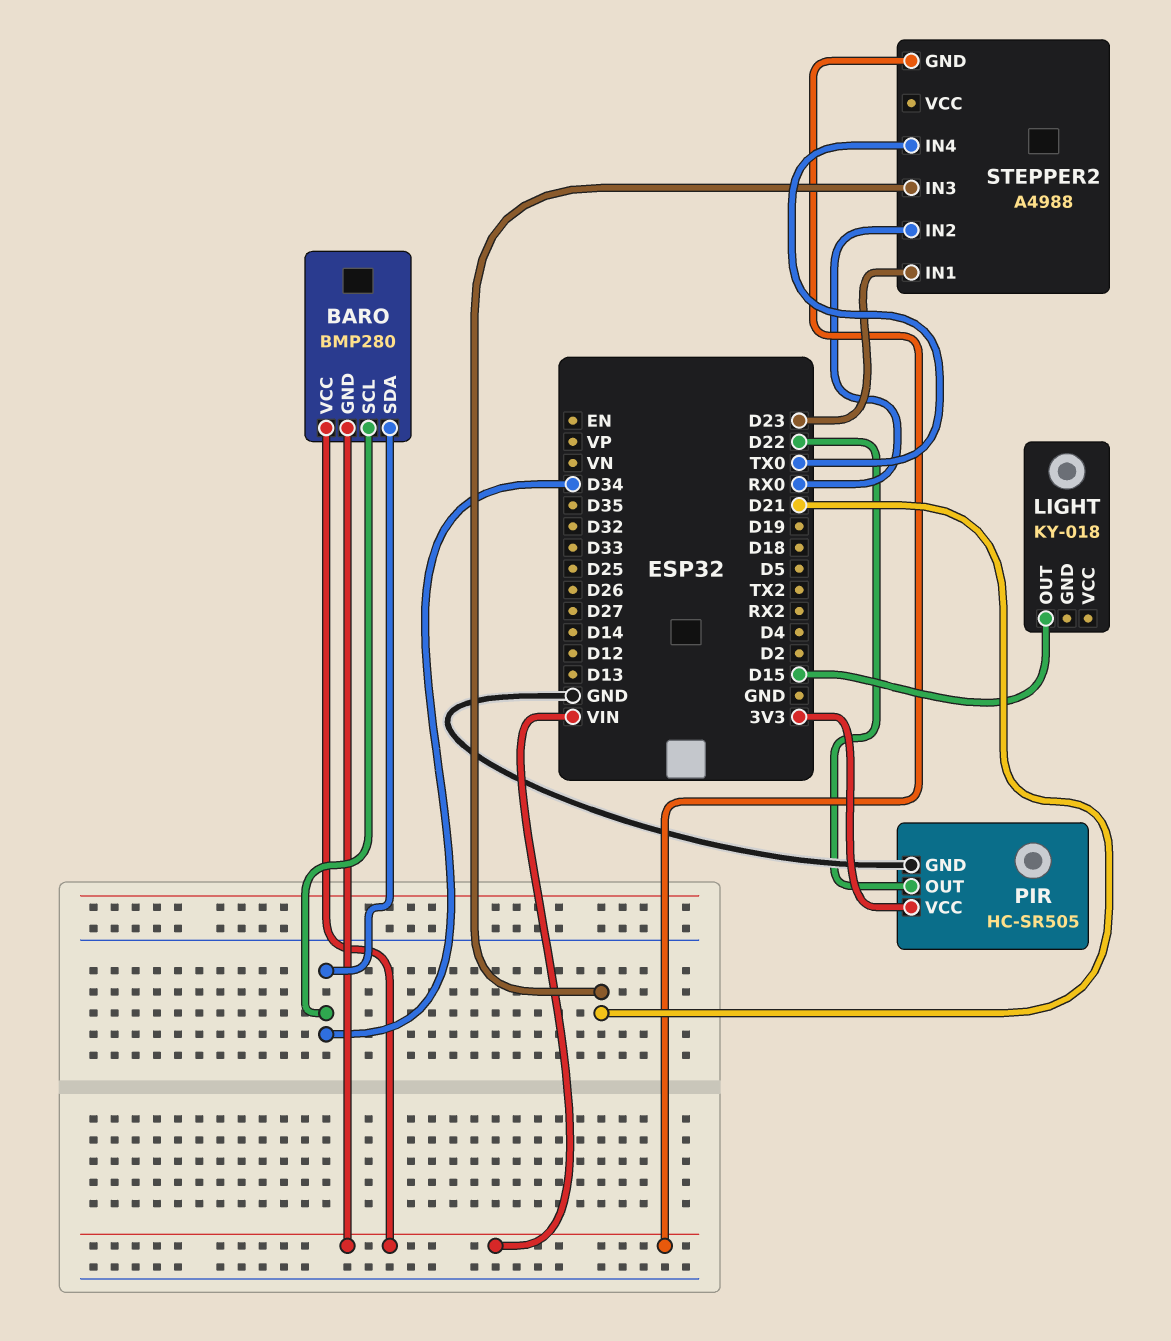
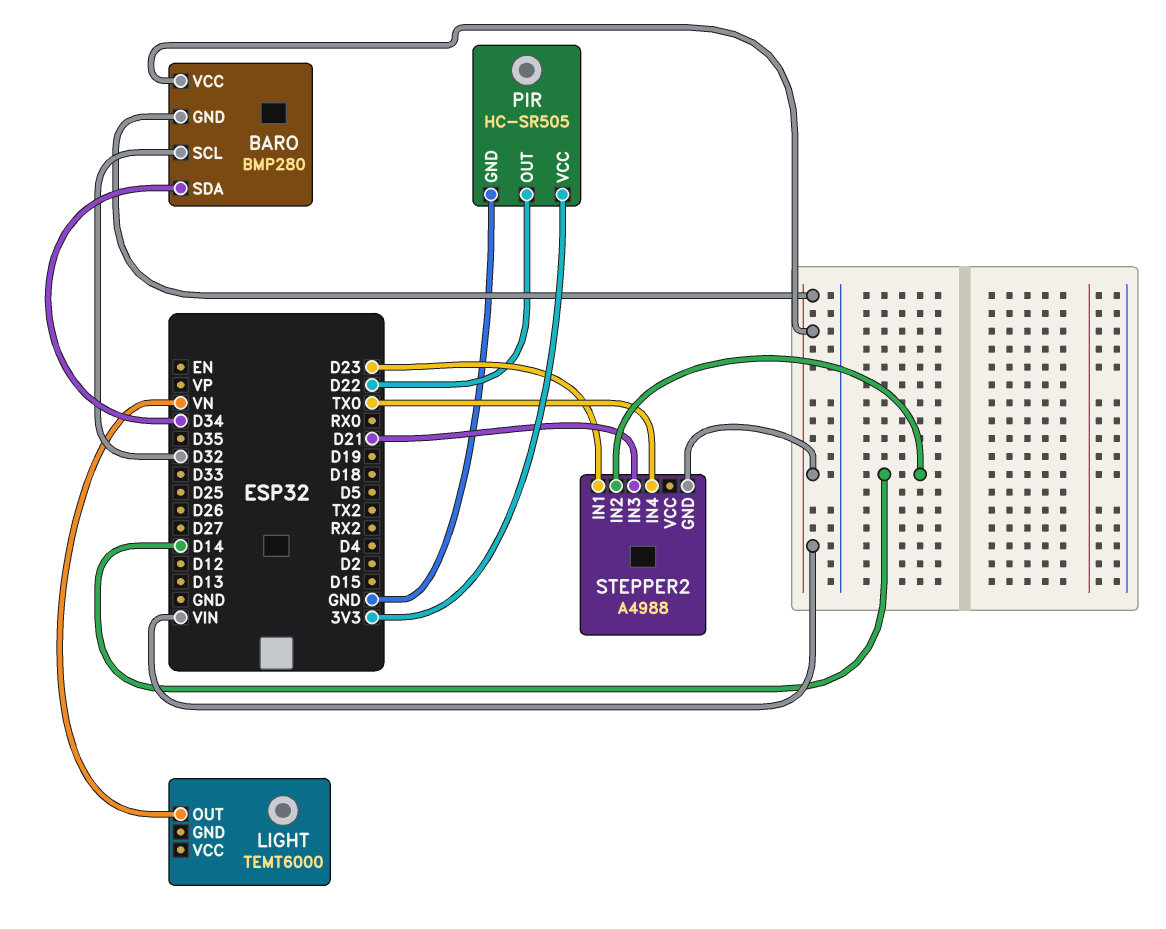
BARO pin SCL: D34 -> D32
LIGHT: KY-018 -> TEMT6000
LIGHT pin OUT: D15 -> VN
STEPPER2 pin IN2: RX0 -> D14

